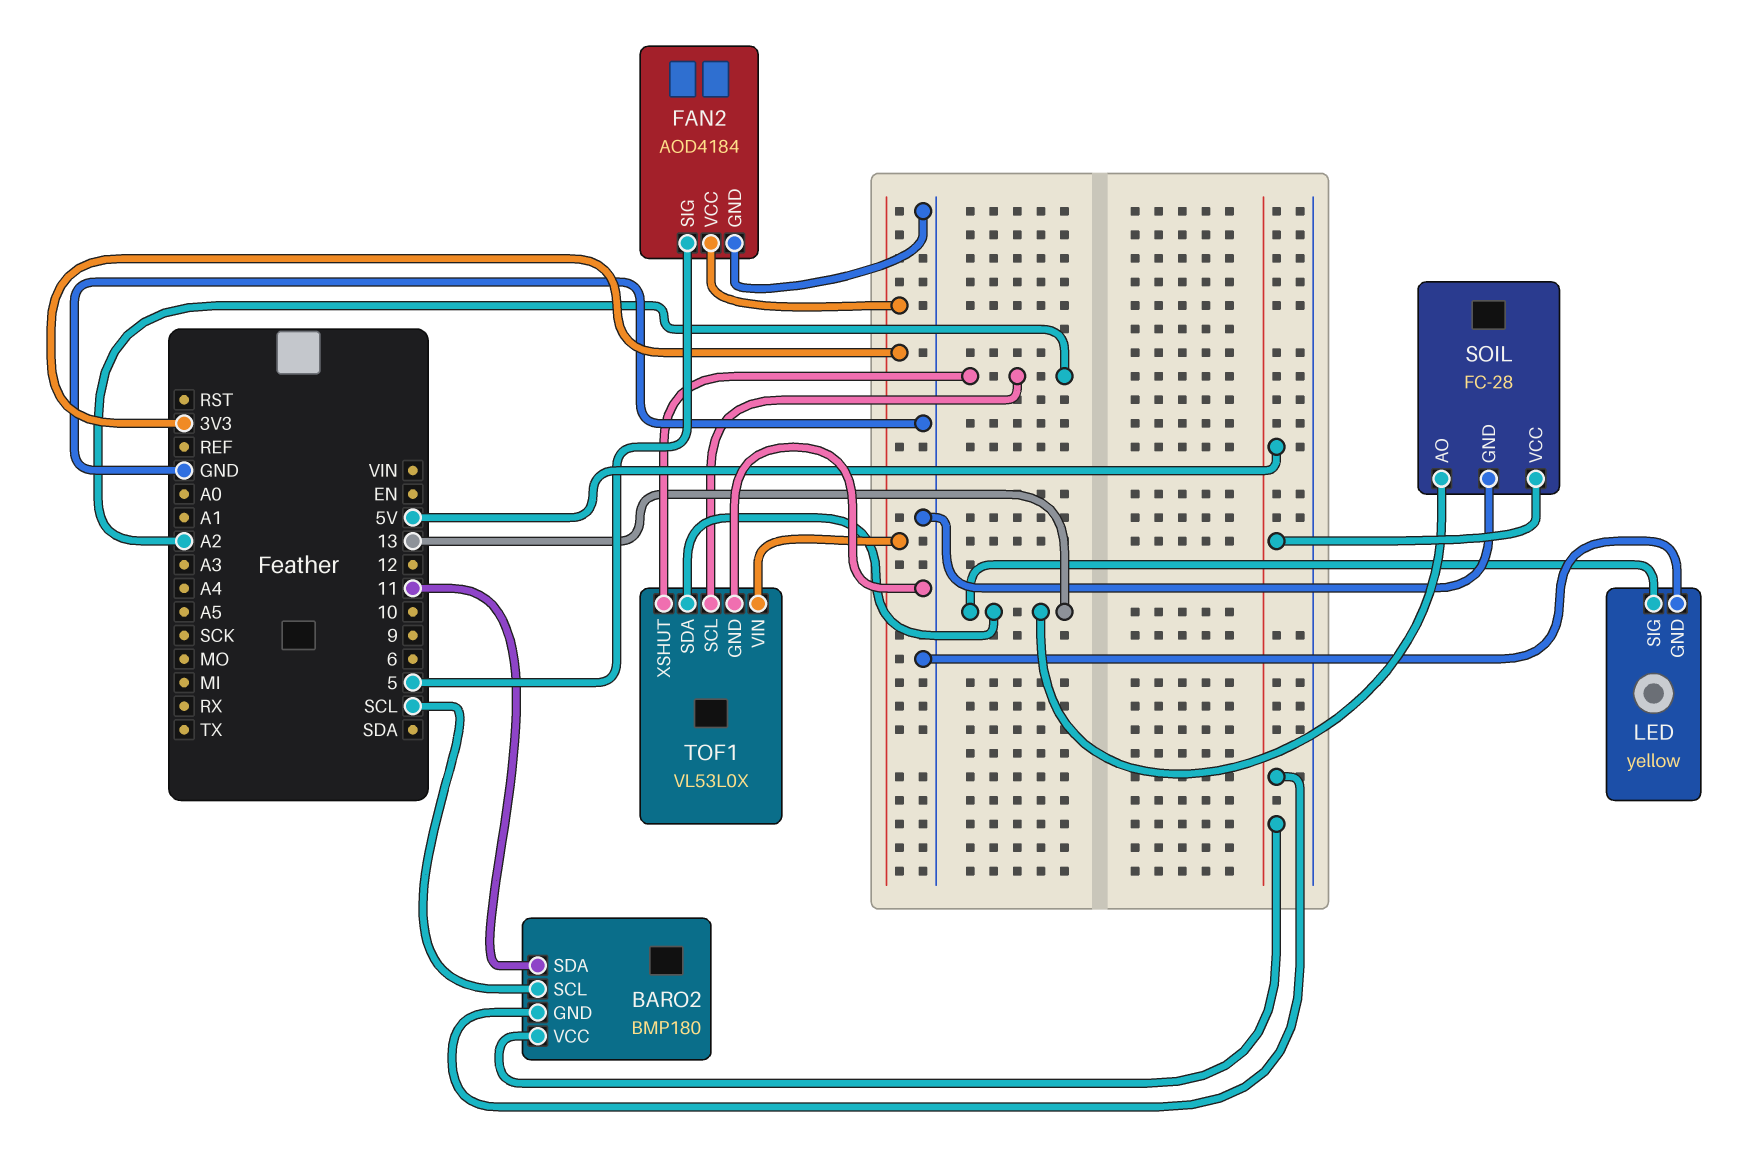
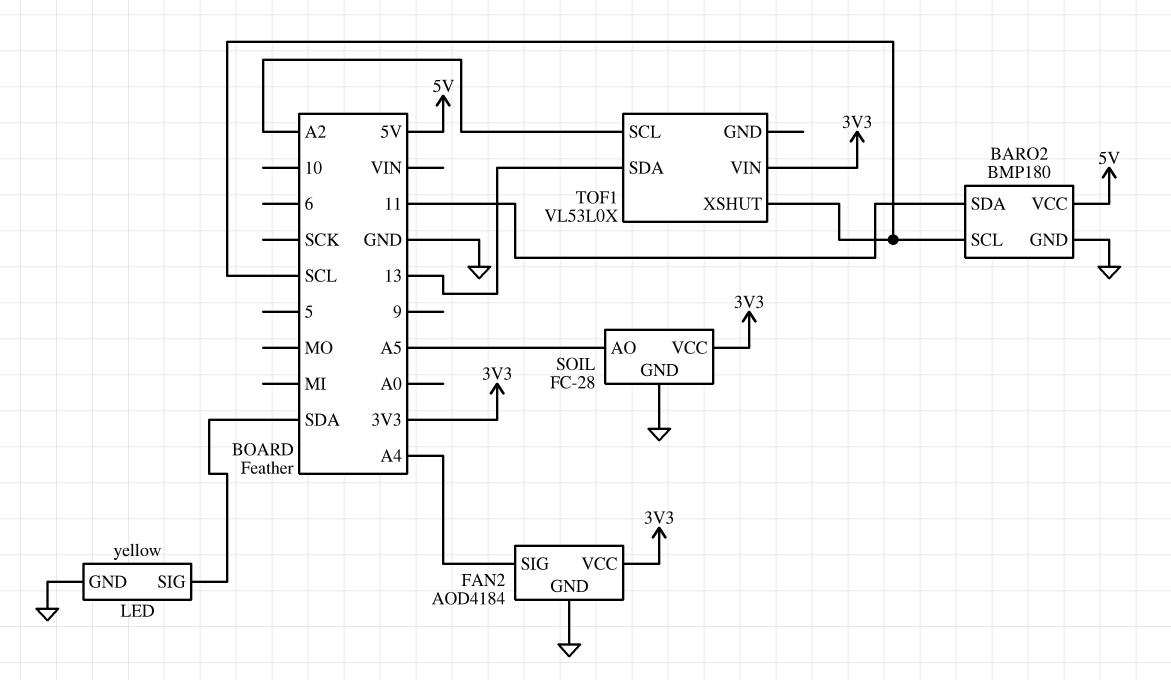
BARO2 pin GND: 5V -> GND
FAN2 pin SIG: 5 -> A4
LED pin SIG: 13 -> SDA
SOIL pin AO: 13 -> A5
SOIL pin VCC: 5V -> 3V3
TOF1 pin GND: GND -> none
TOF1 pin XSHUT: A2 -> SCL

